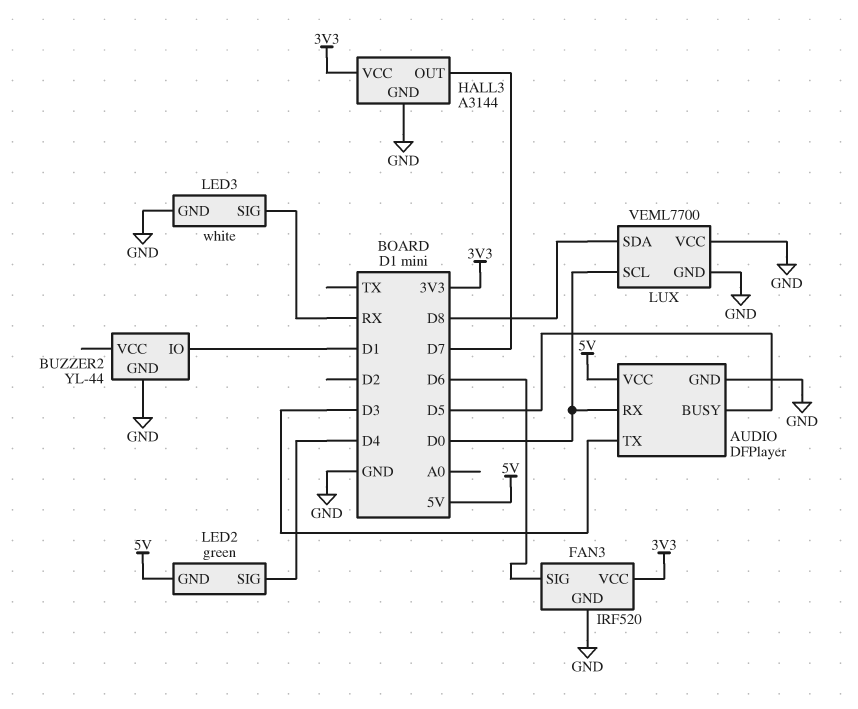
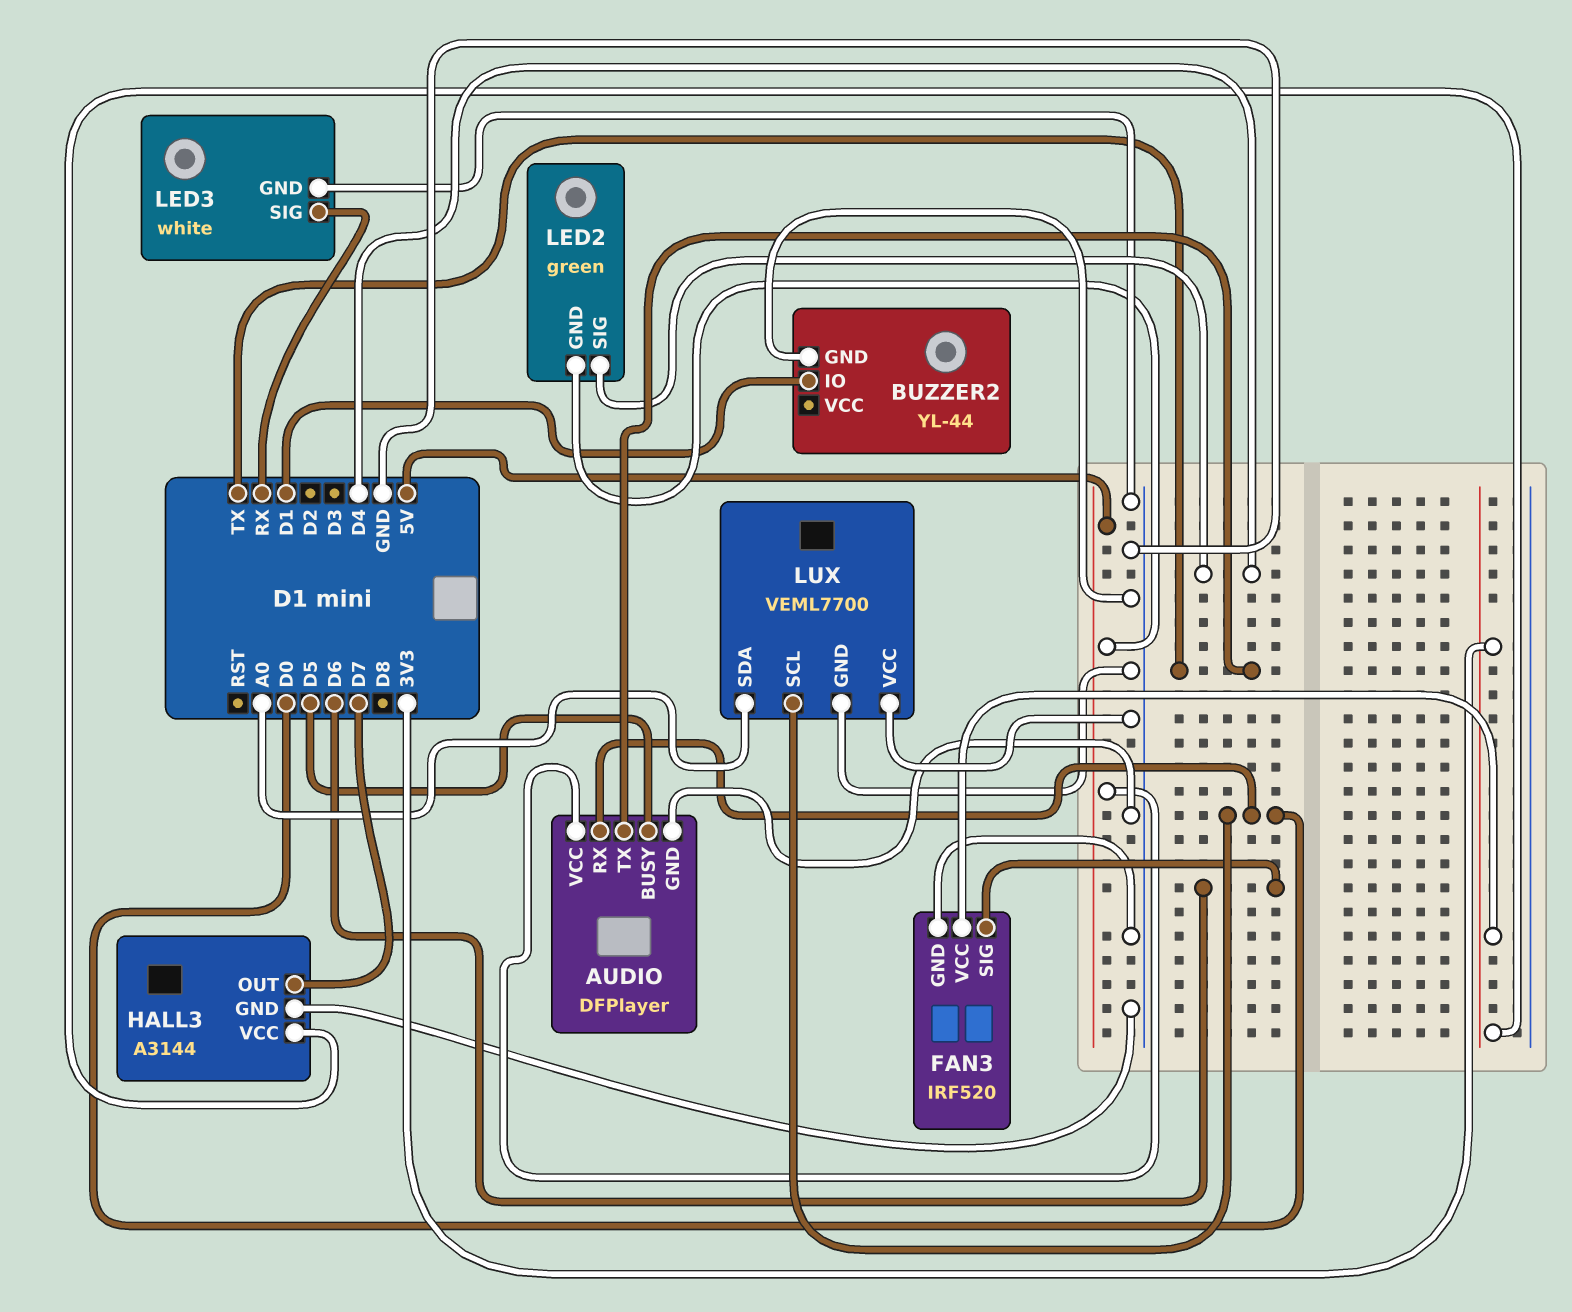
AUDIO pin TX: D3 -> TX
LUX pin SDA: D8 -> A0

